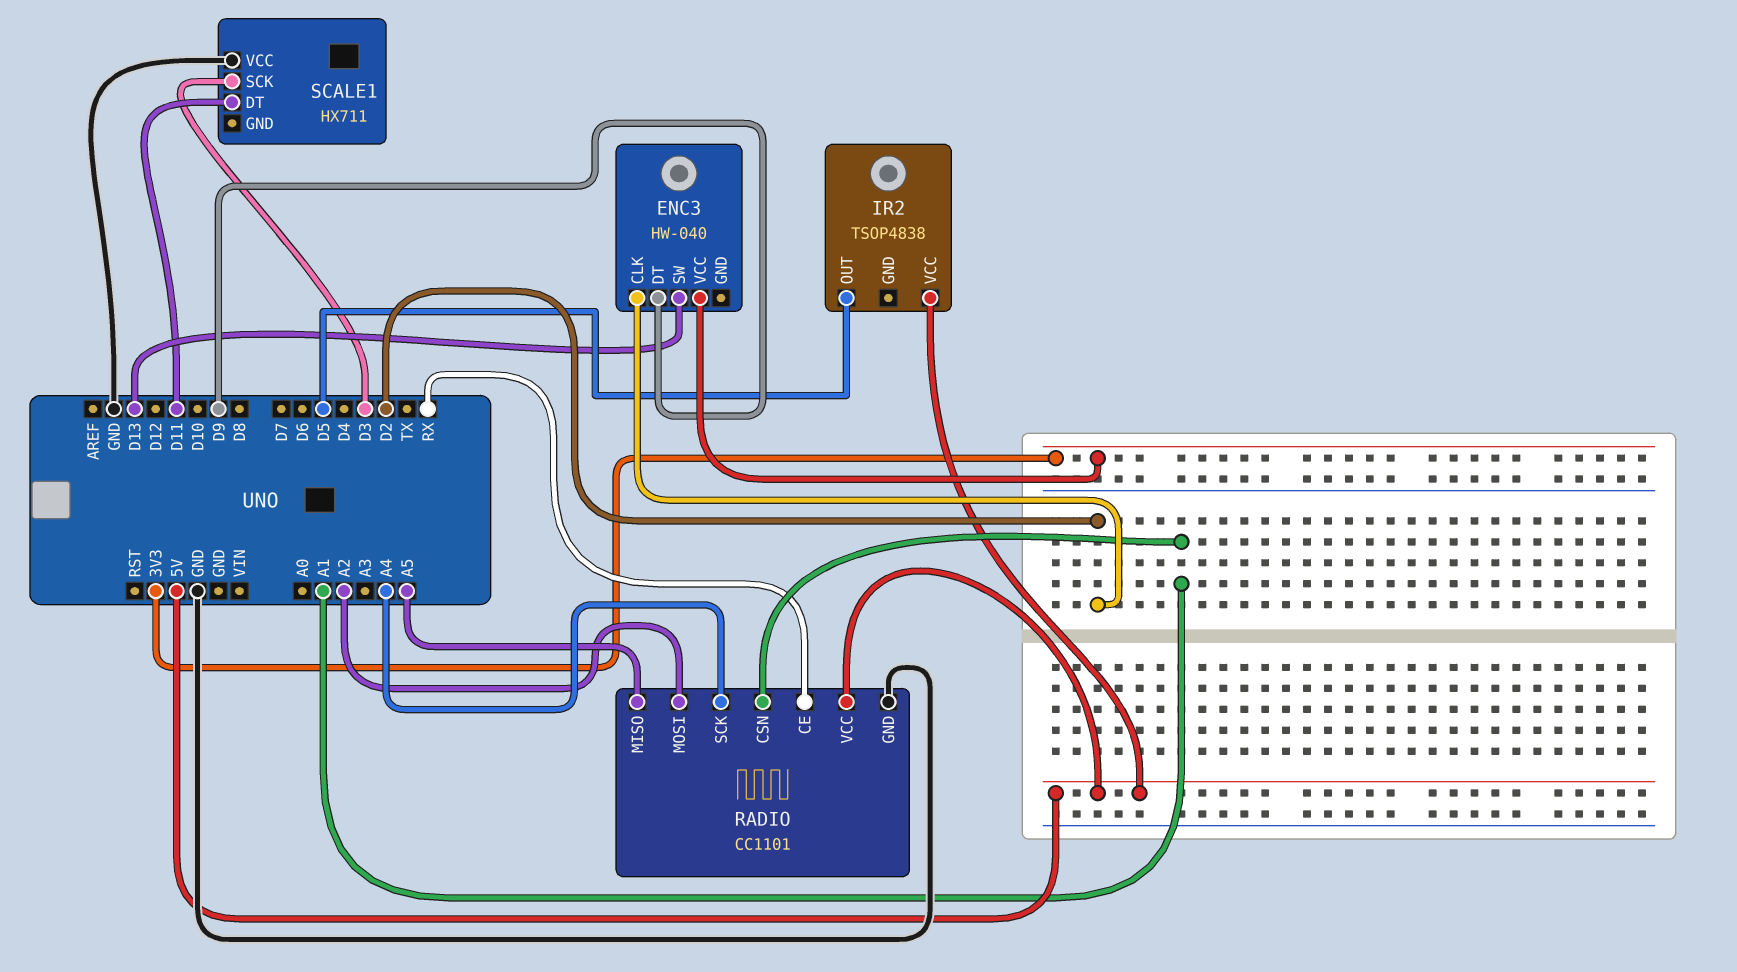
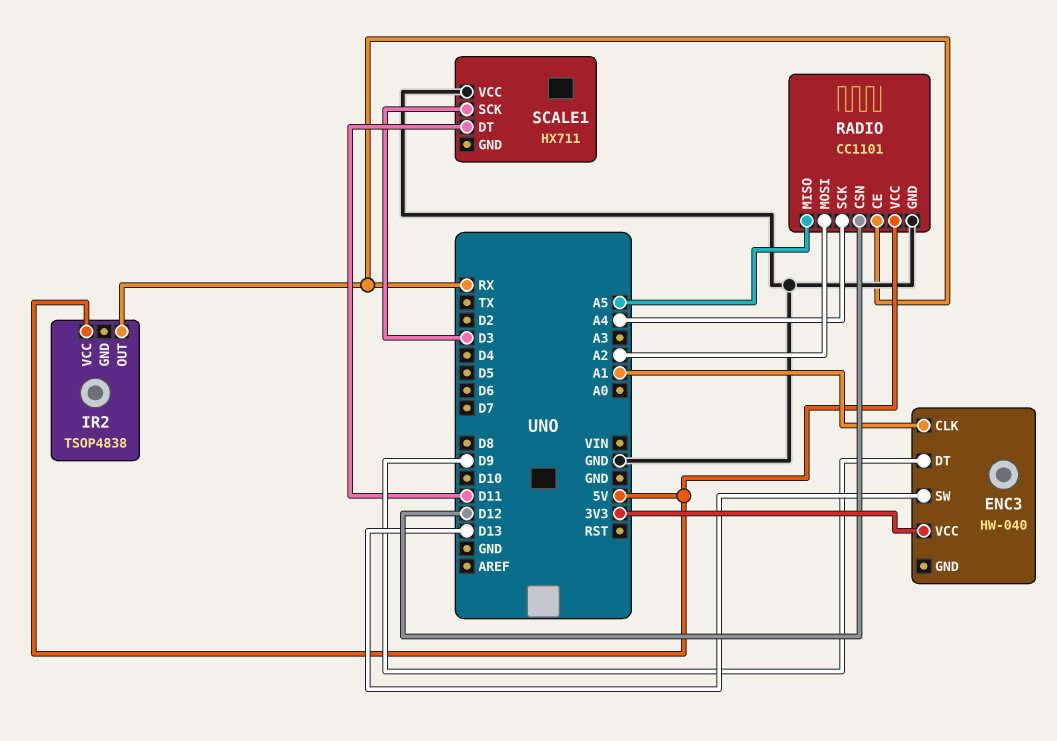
ENC3 pin CLK: D2 -> A1
IR2 pin OUT: D5 -> RX
RADIO pin CSN: A1 -> D12

